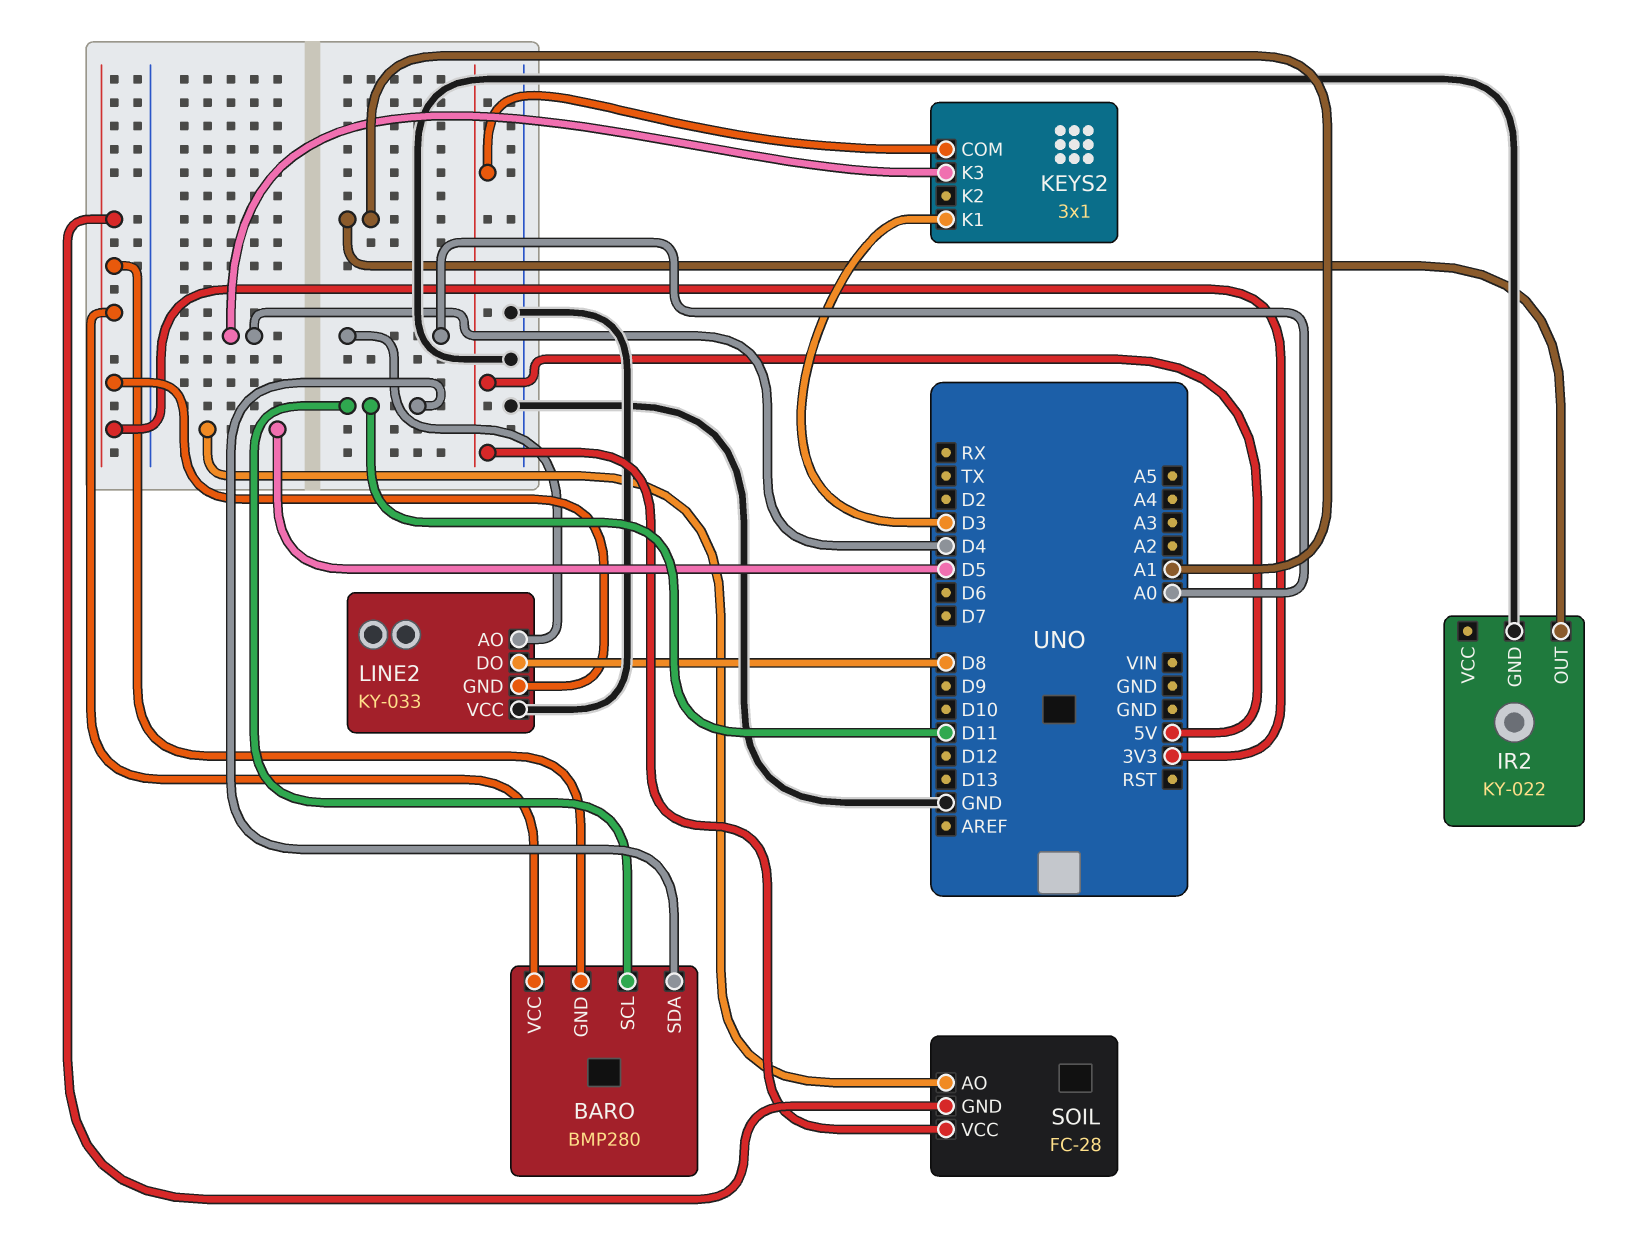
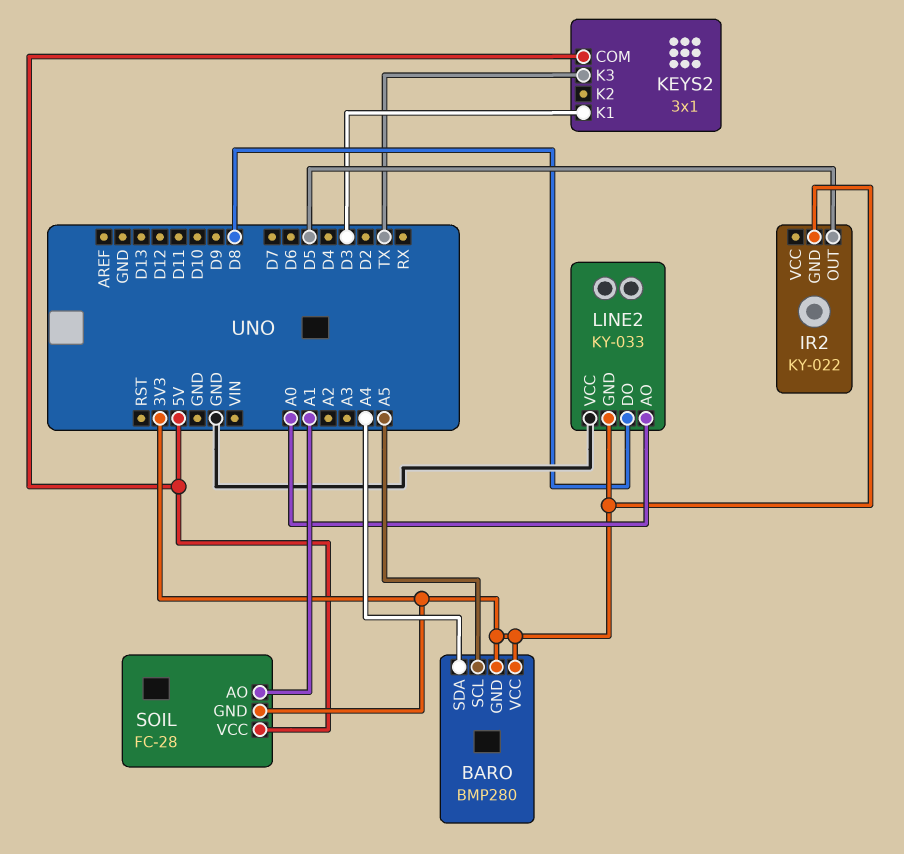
BARO pin SCL: D11 -> A5
BARO pin SDA: D11 -> A4
IR2 pin GND: GND -> 3V3
IR2 pin OUT: A1 -> D5
KEYS2 pin K3: D4 -> TX
SOIL pin AO: D5 -> A1

